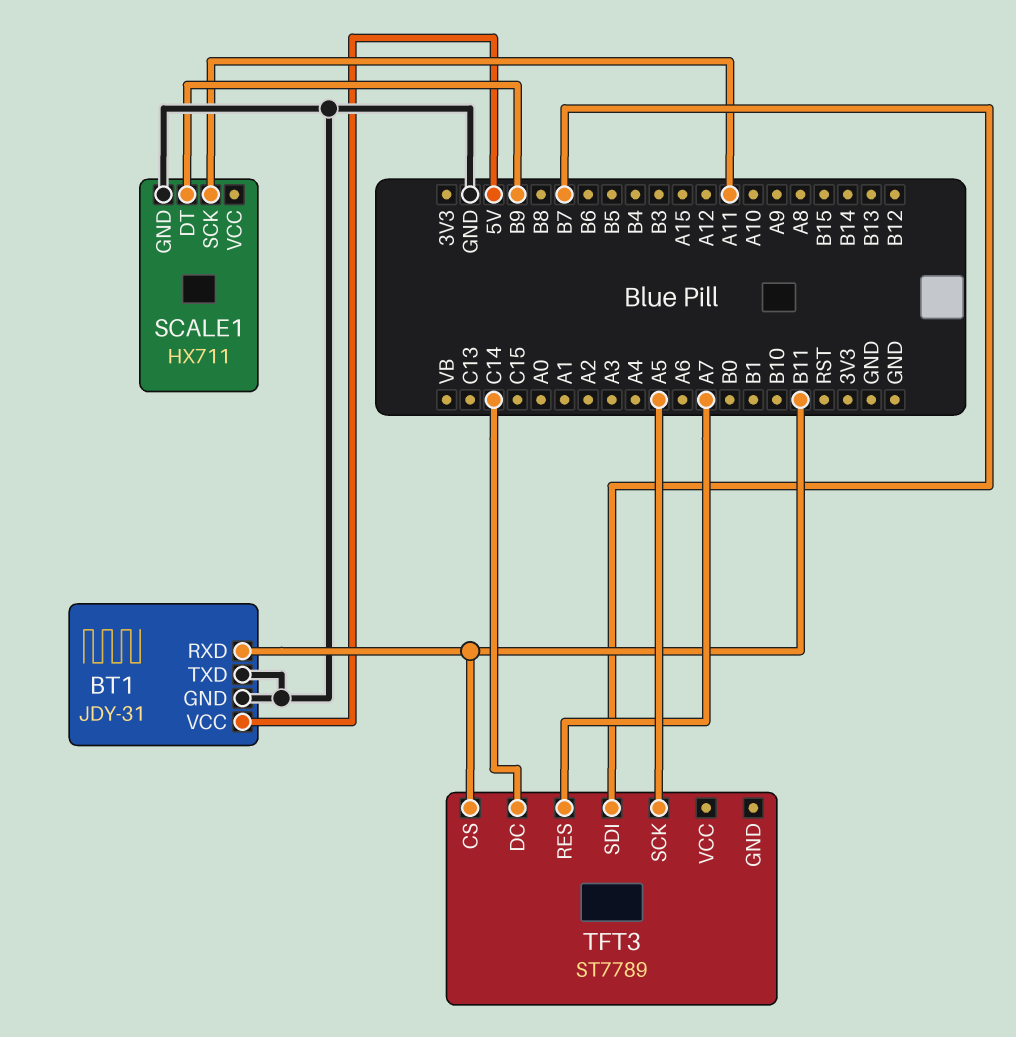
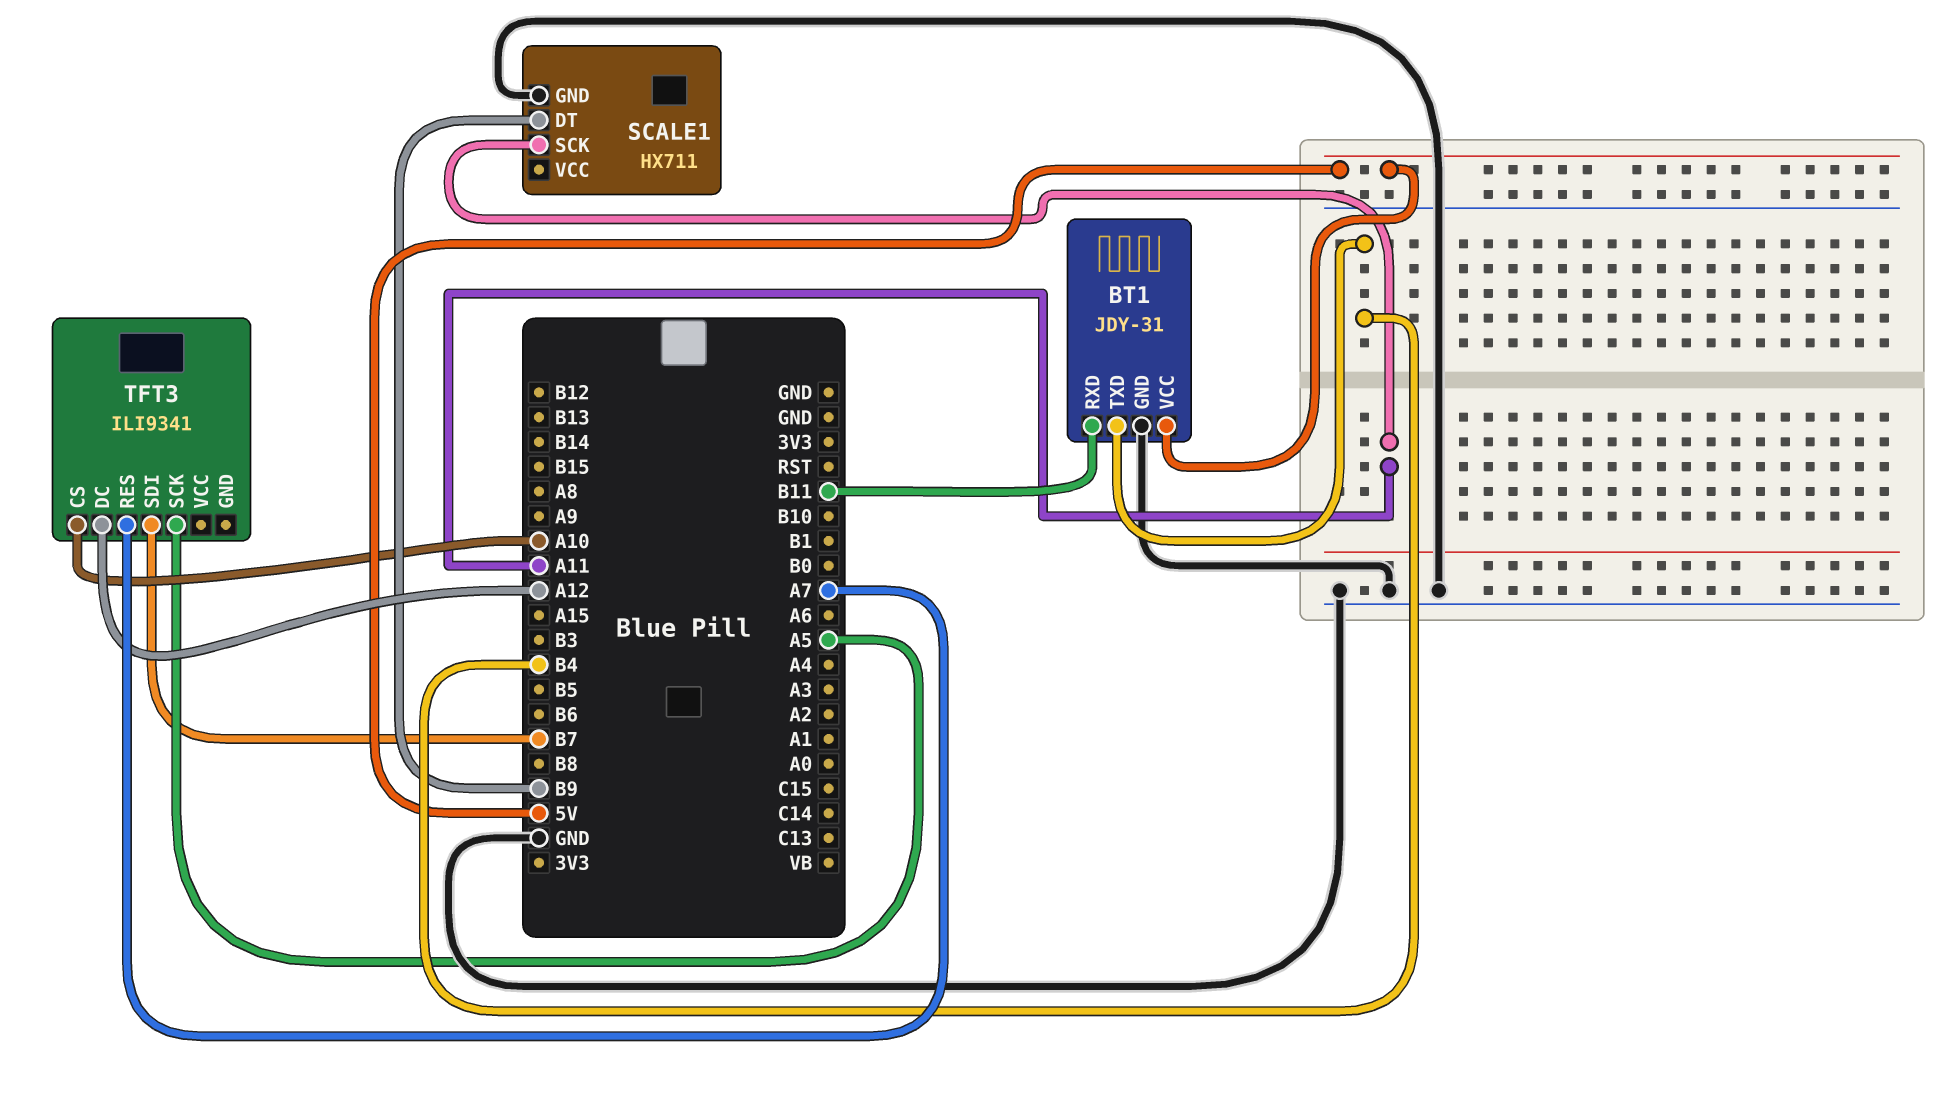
BT1 pin TXD: GND -> B4
TFT3: ST7789 -> ILI9341
TFT3 pin CS: B11 -> A10
TFT3 pin DC: C14 -> A12

